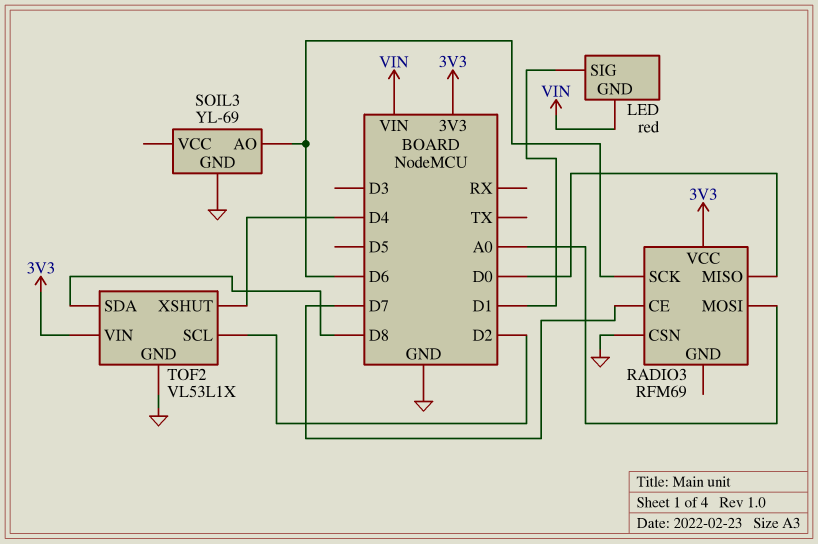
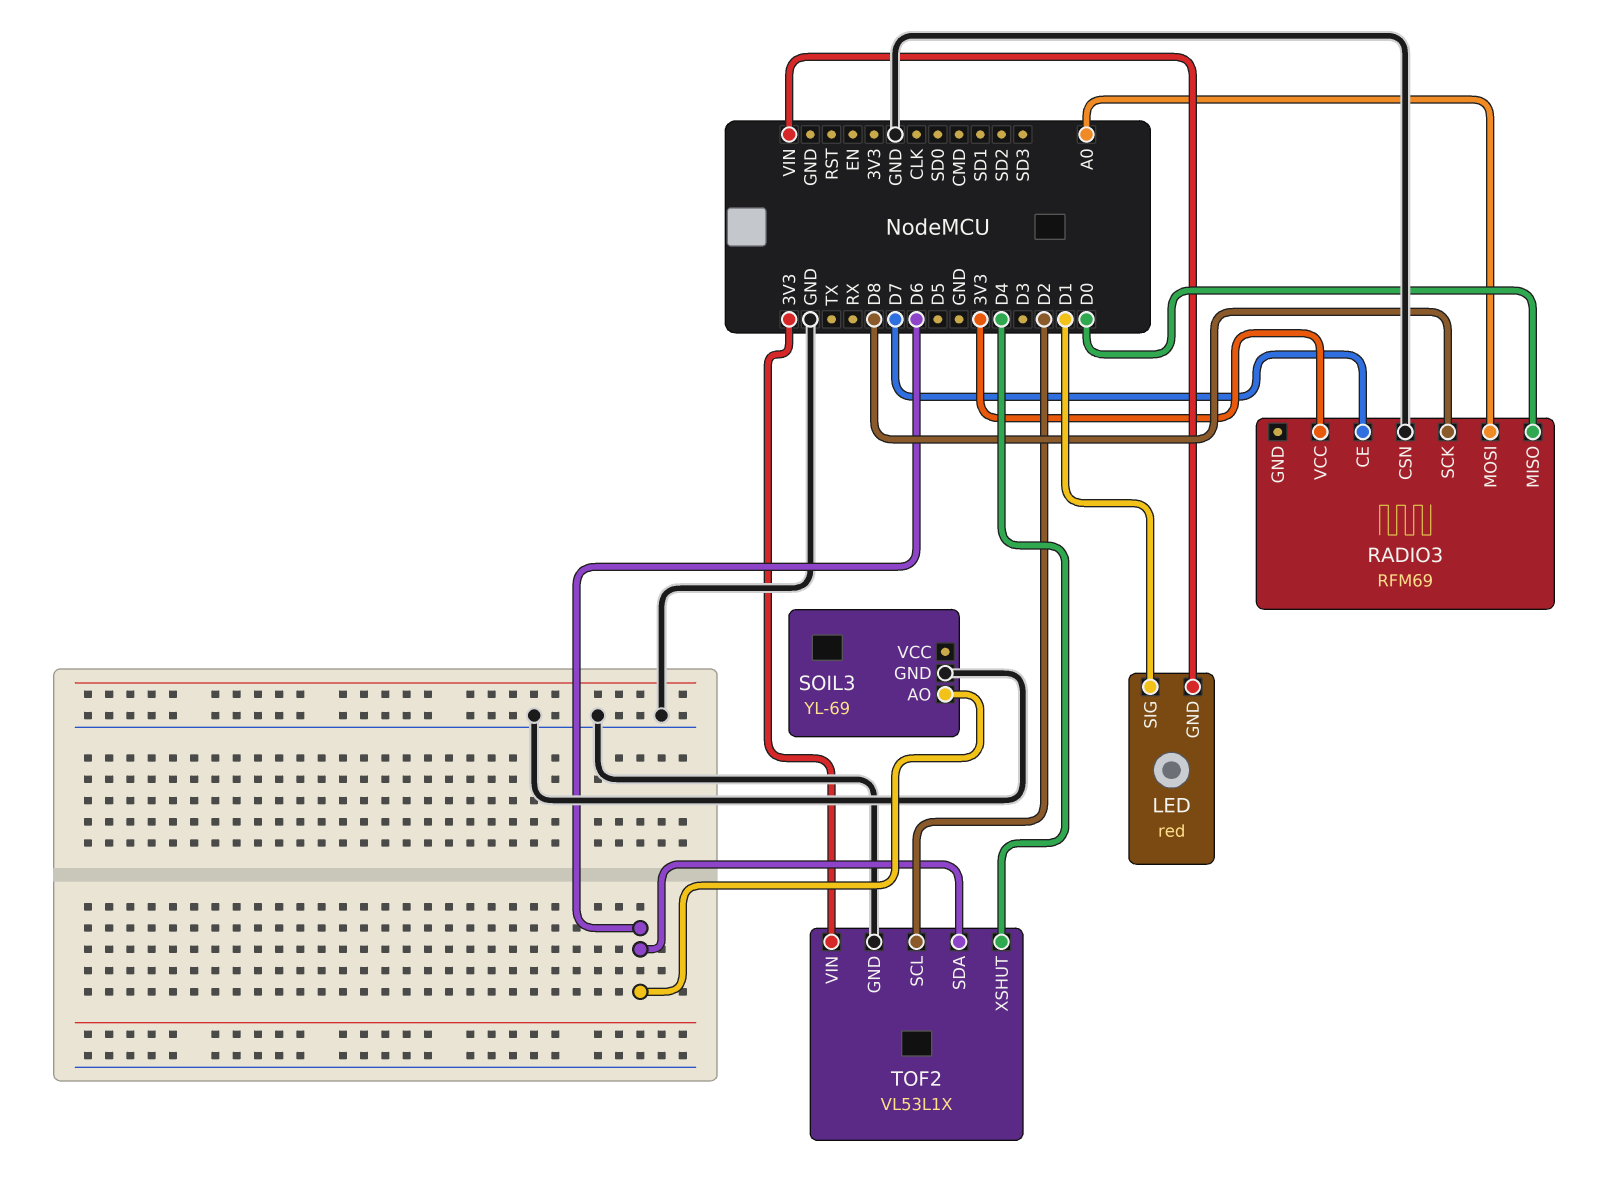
RADIO3 pin SCK: D6 -> D8
TOF2 pin SDA: D8 -> D6

